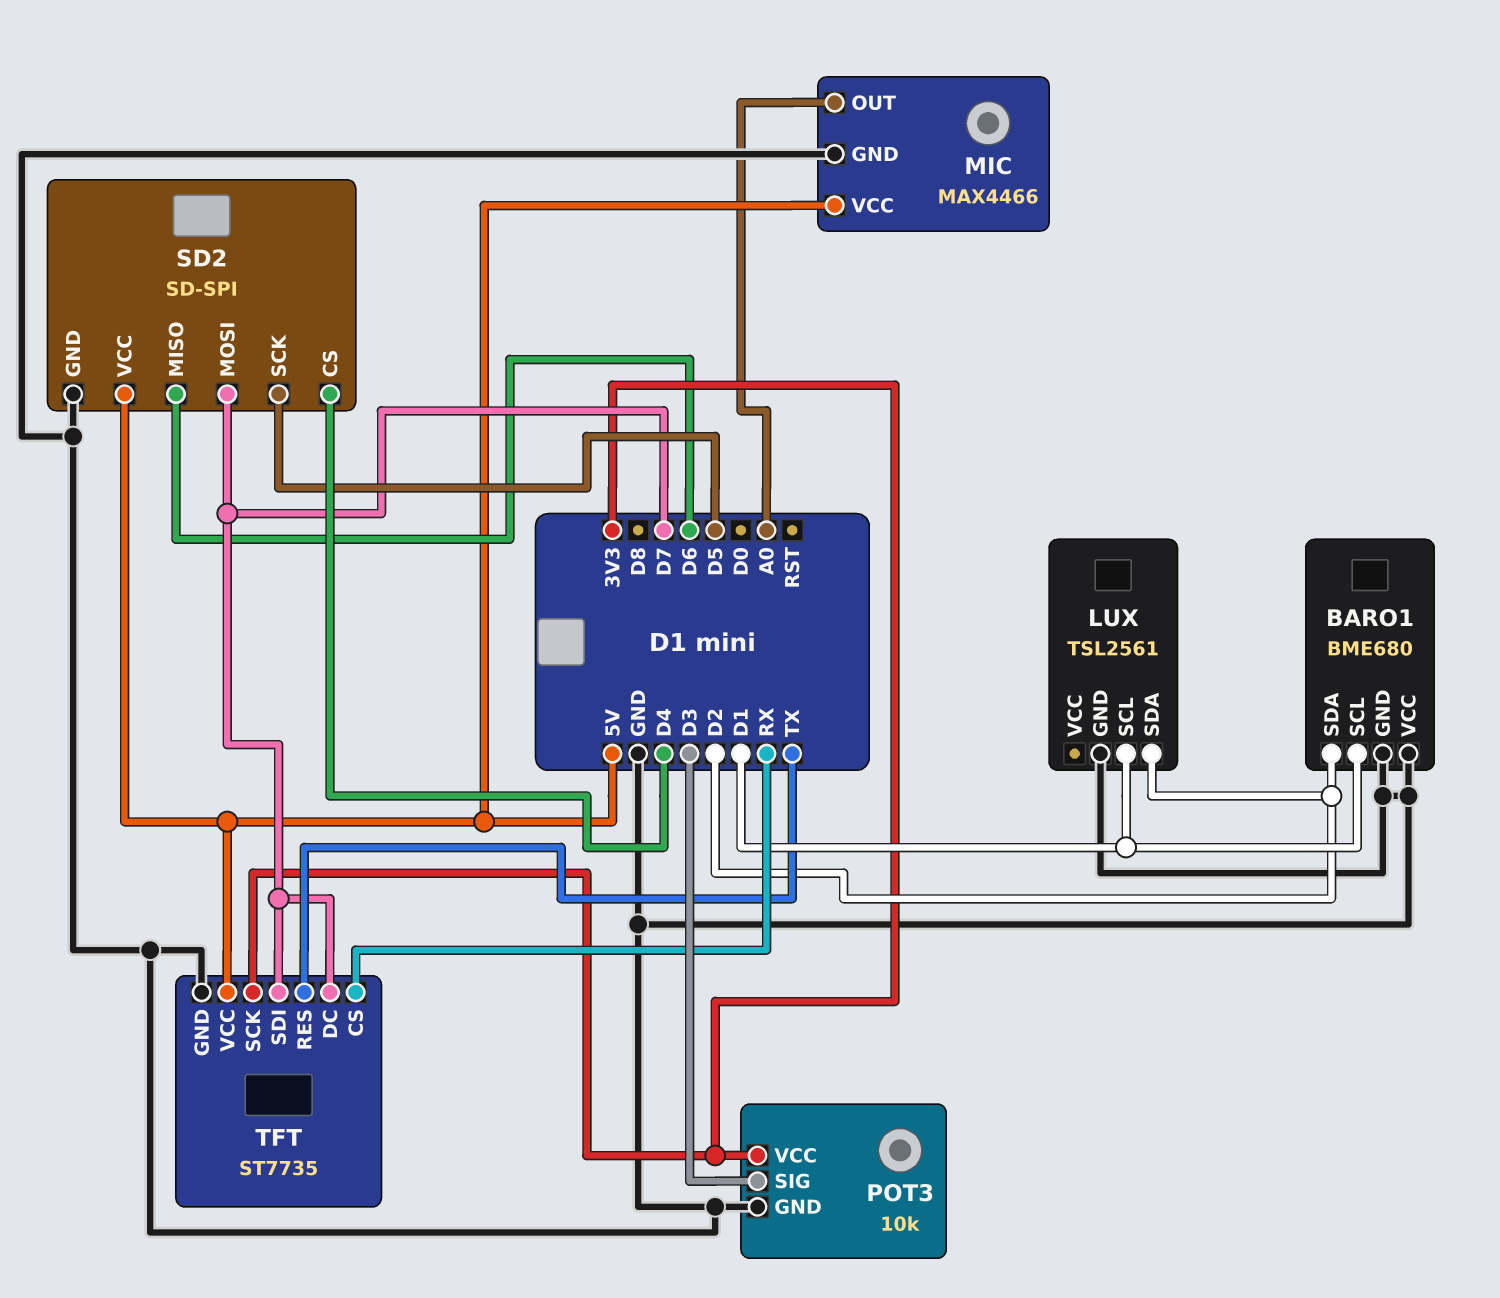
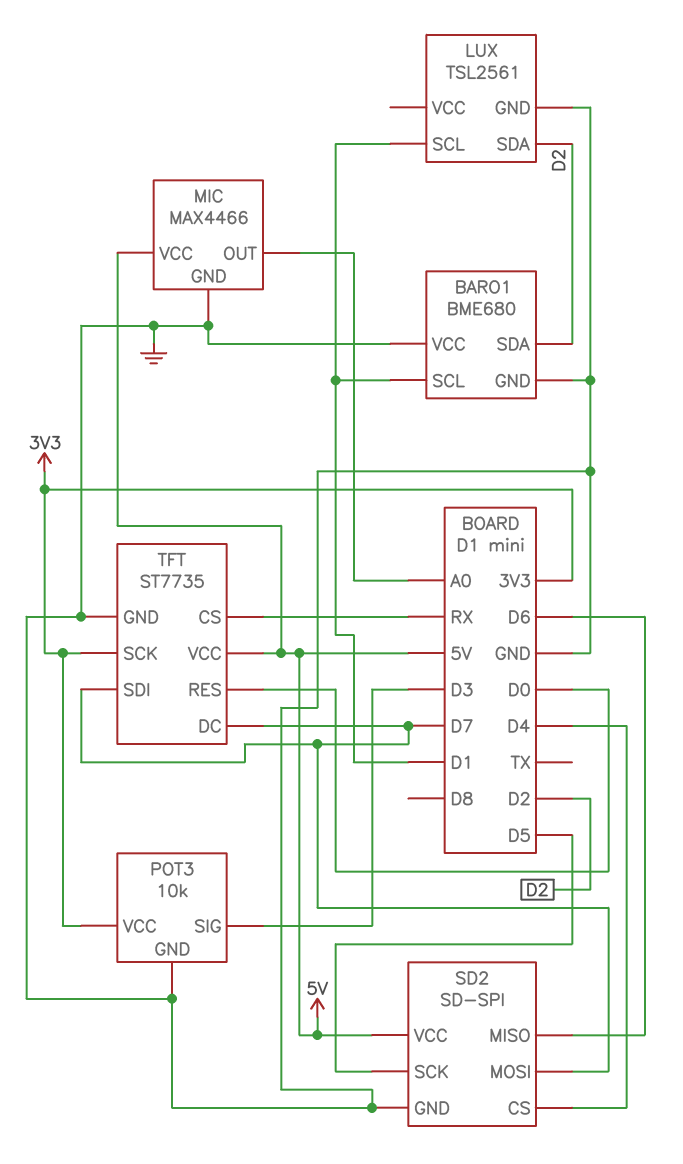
TFT pin RES: TX -> D0

